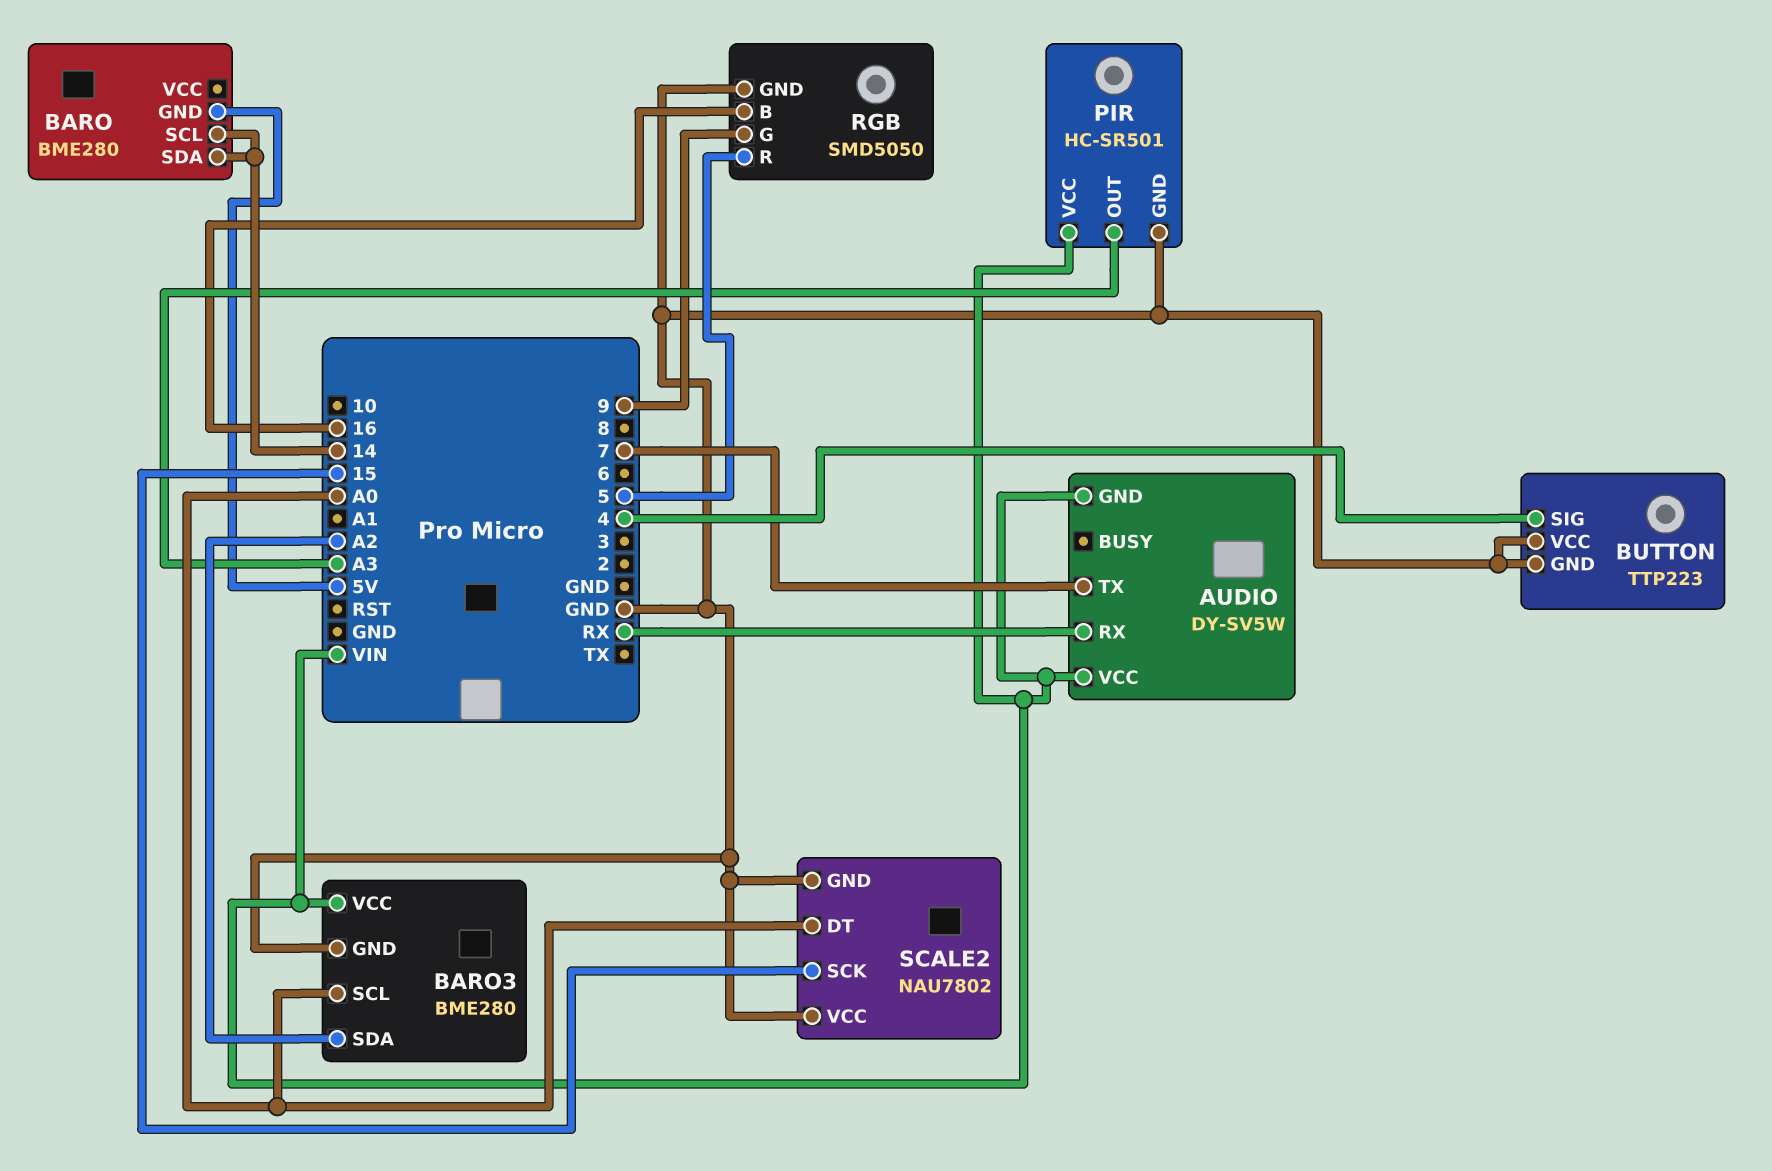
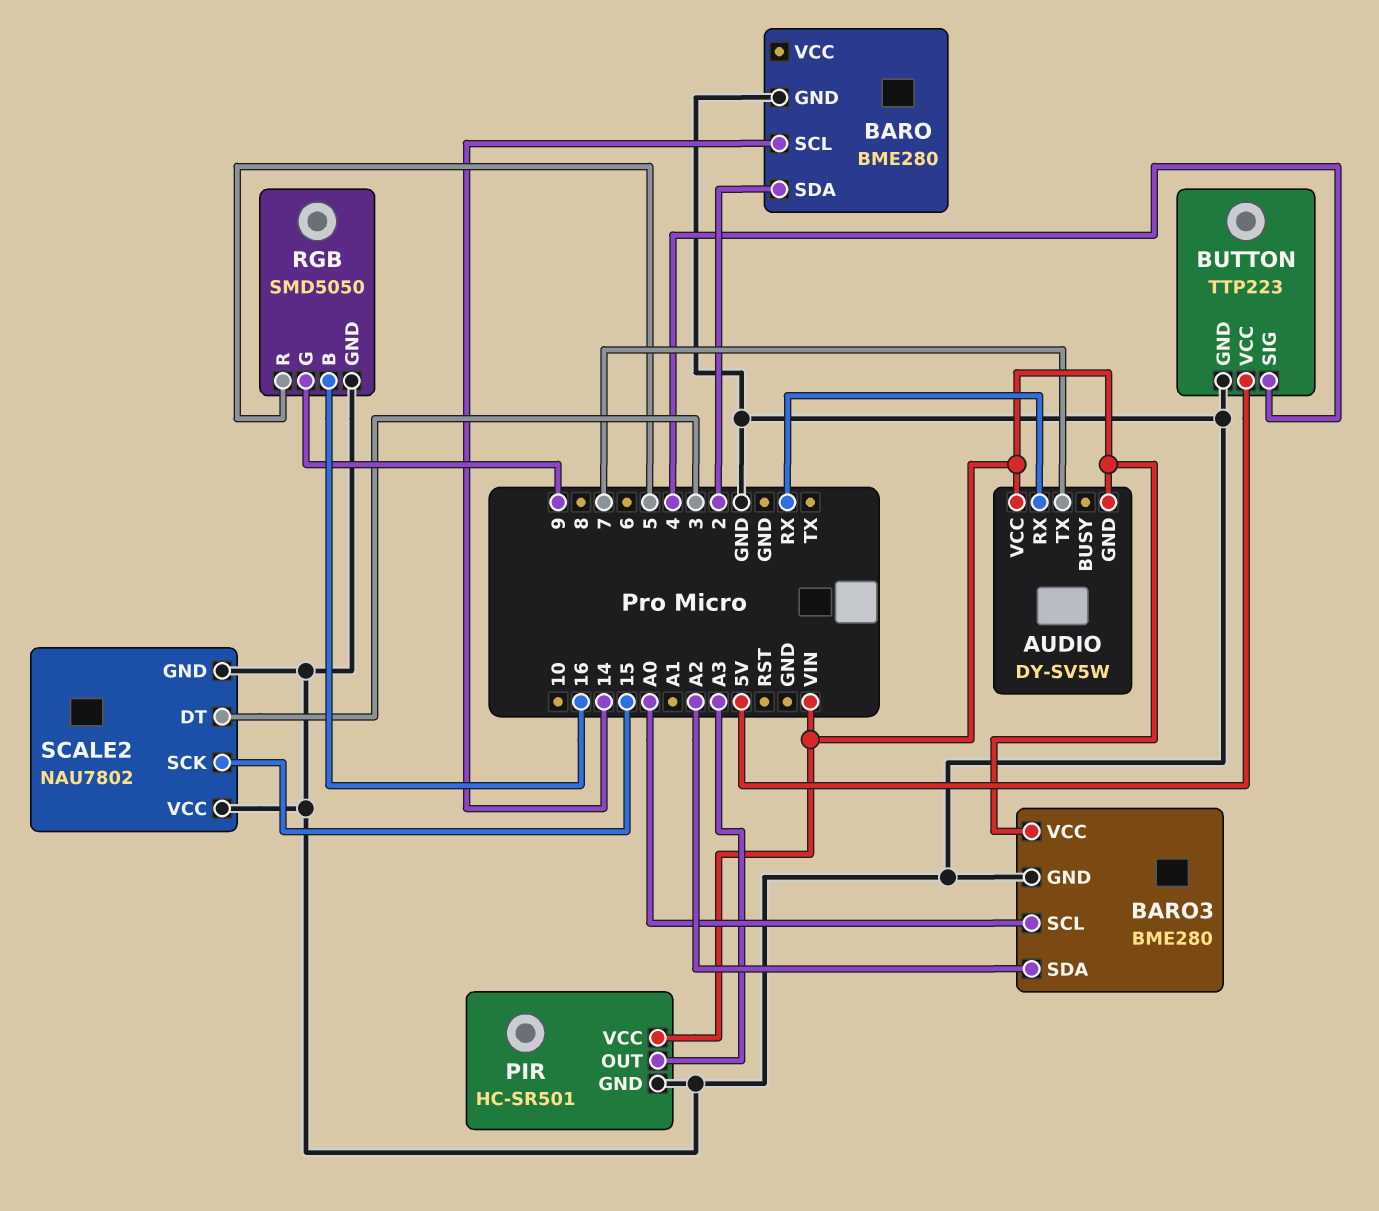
BARO pin GND: 5V -> GND
BARO pin SDA: 14 -> 2
BUTTON pin VCC: GND -> 5V
SCALE2 pin DT: A0 -> 3

